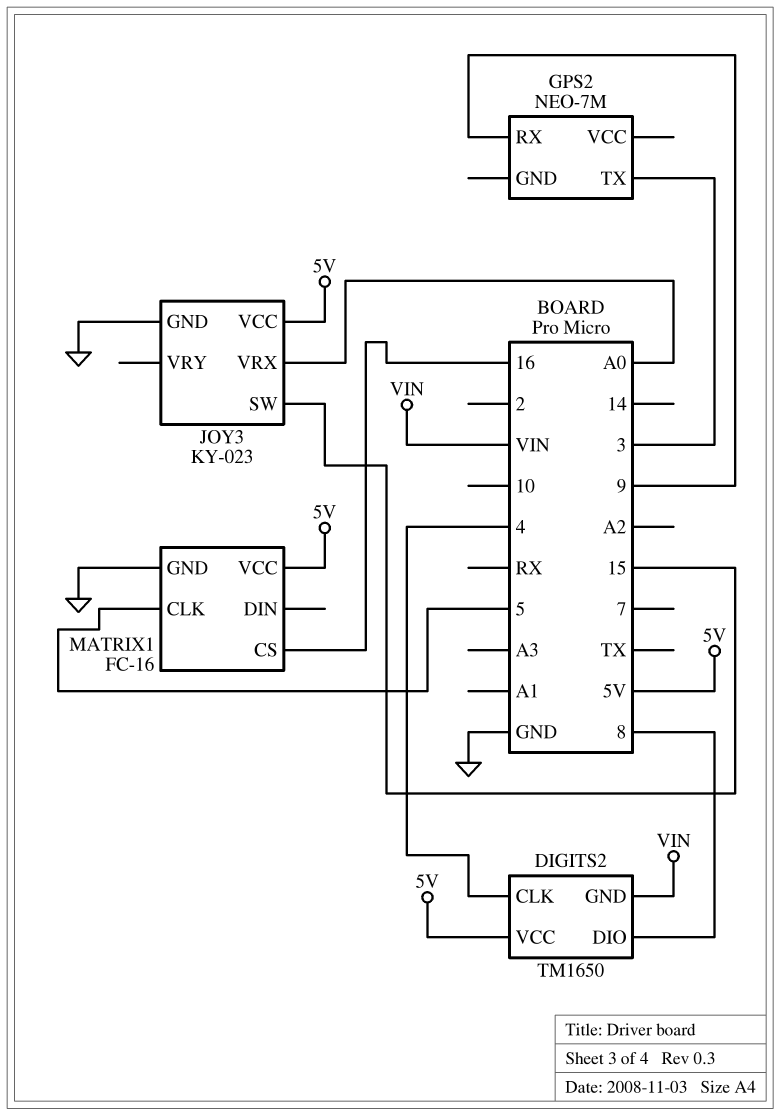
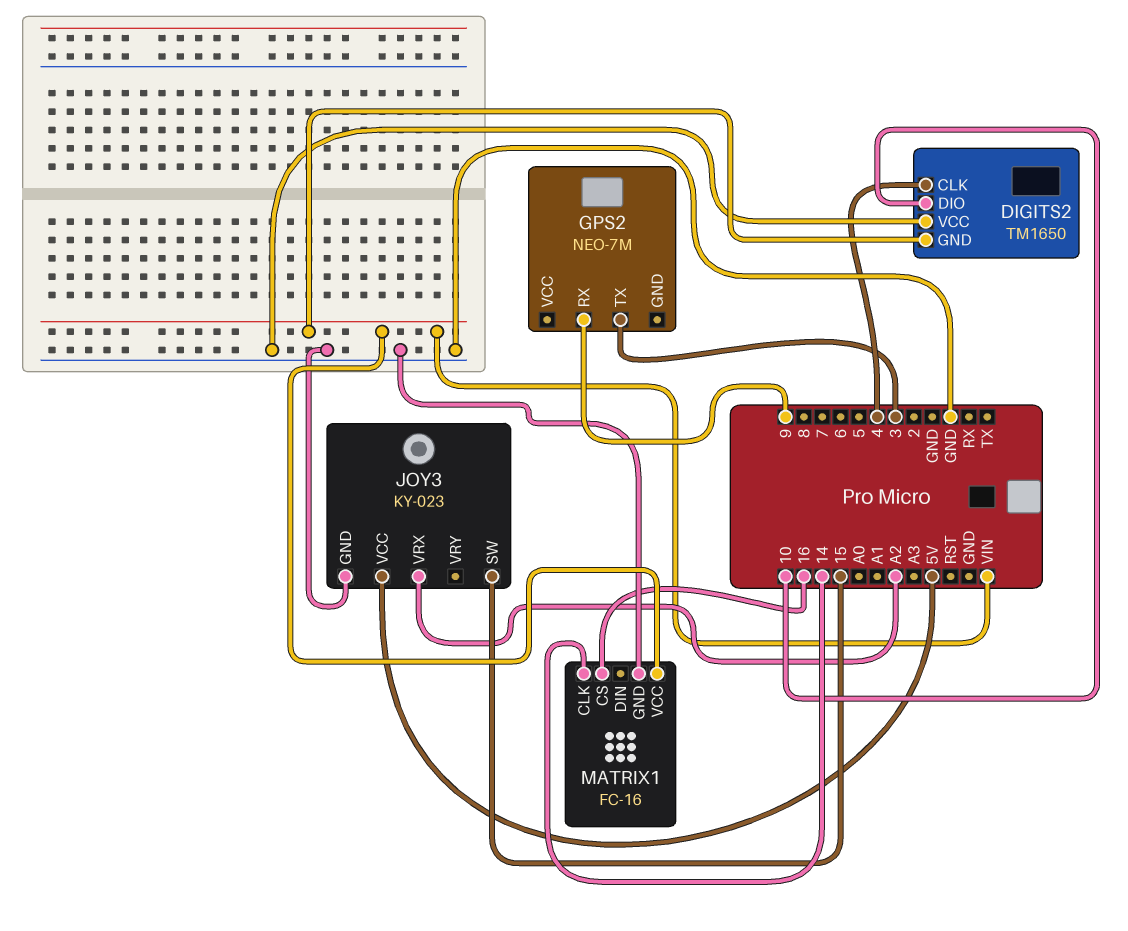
DIGITS2 pin DIO: 8 -> 10
DIGITS2 pin VCC: 5V -> GND
JOY3 pin VRX: A0 -> A2
MATRIX1 pin CLK: 5 -> 14
MATRIX1 pin VCC: 5V -> VIN

